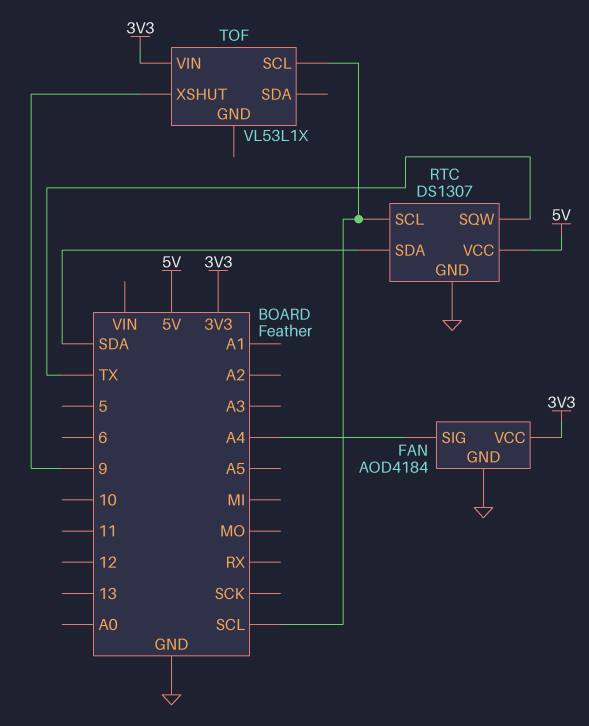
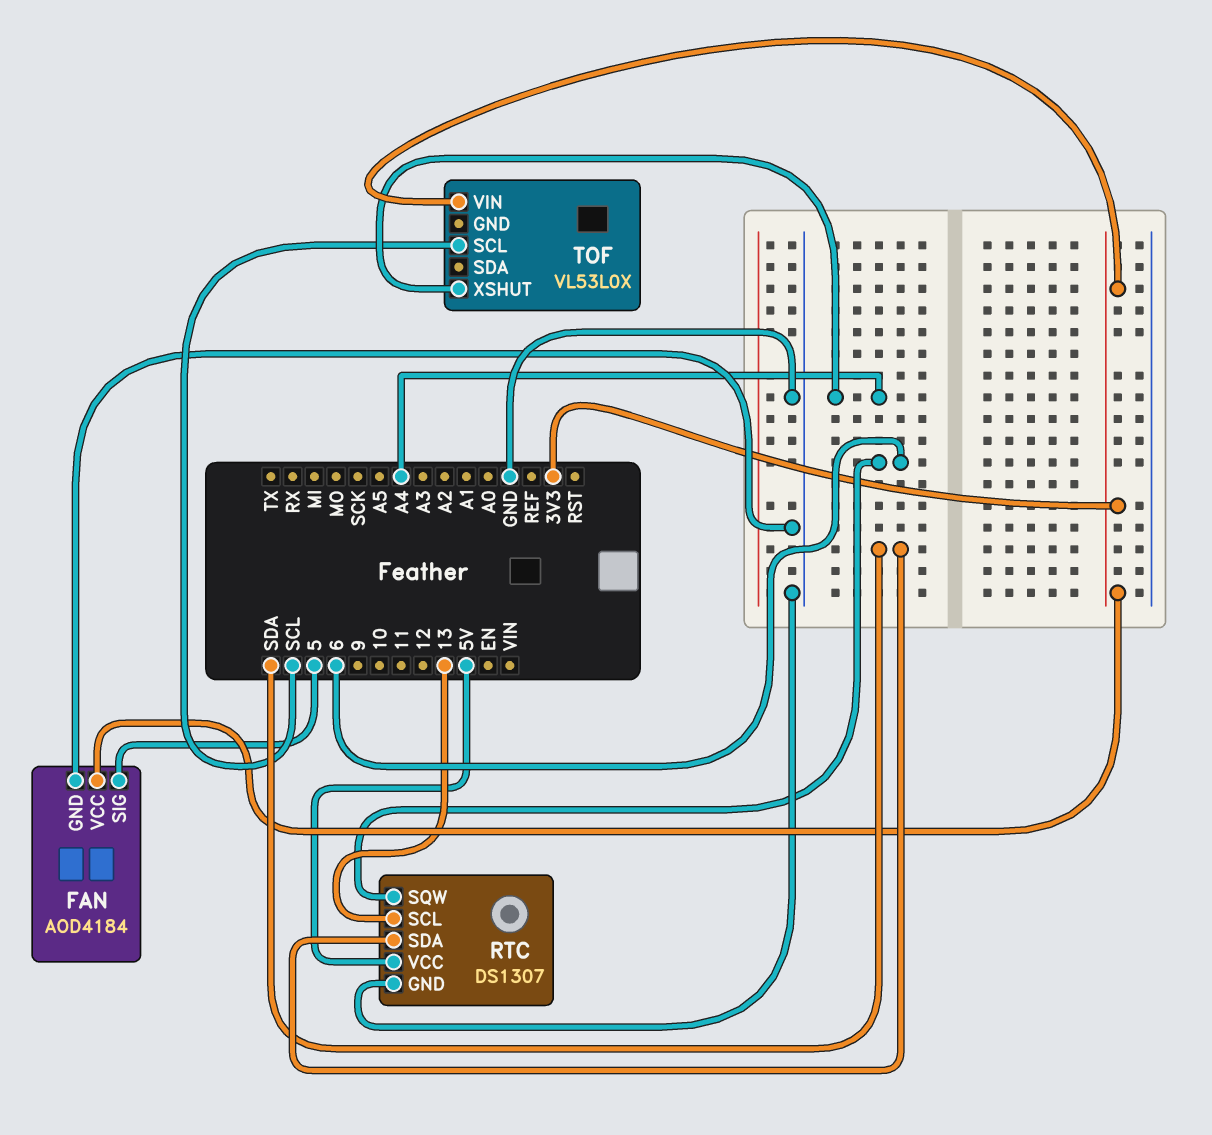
FAN pin SIG: A4 -> 5
RTC pin SCL: SCL -> 13
RTC pin SQW: TX -> 6
TOF: VL53L1X -> VL53L0X
TOF pin XSHUT: 9 -> A4

